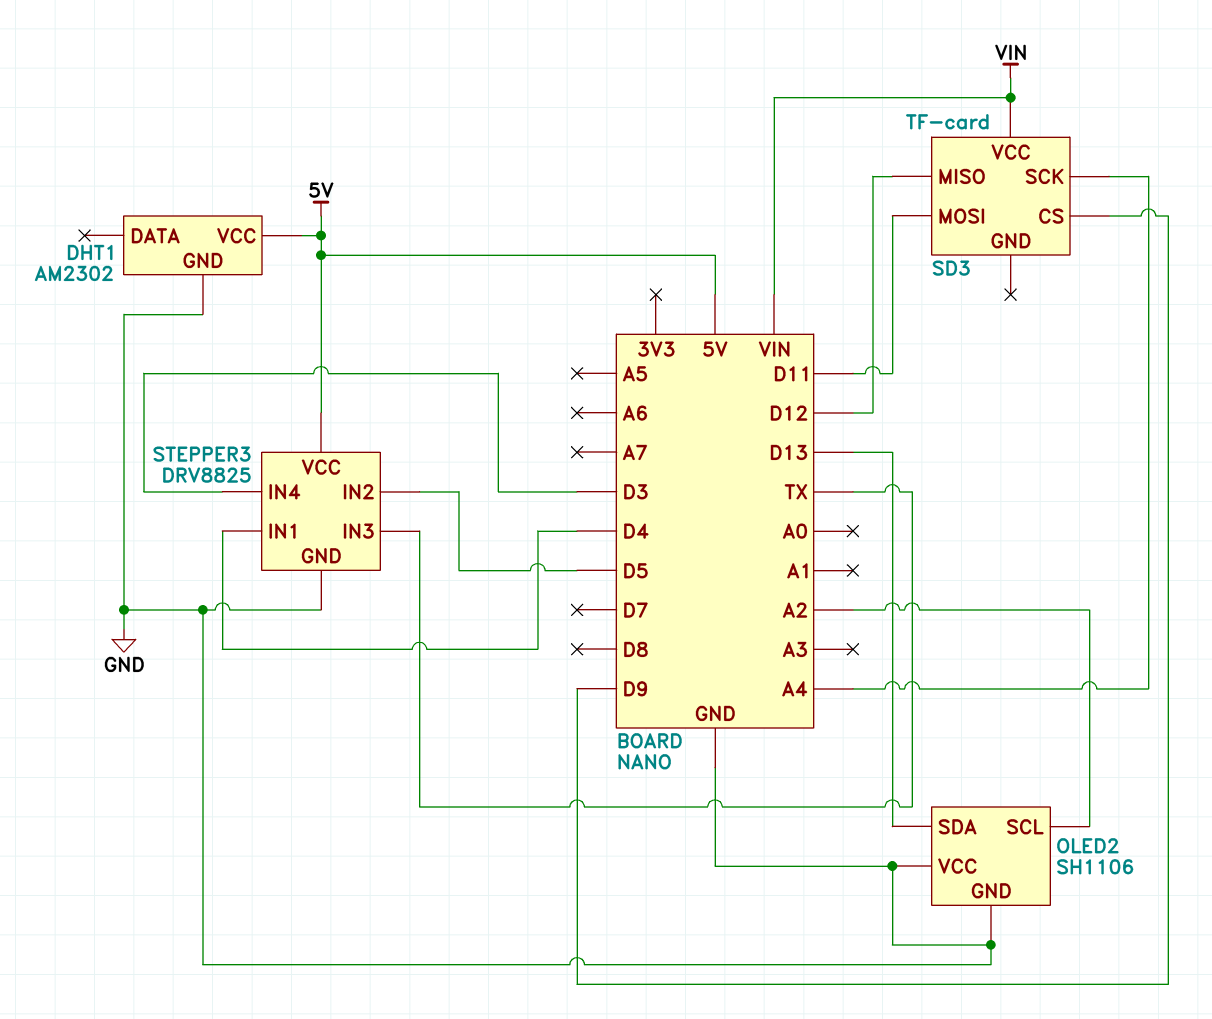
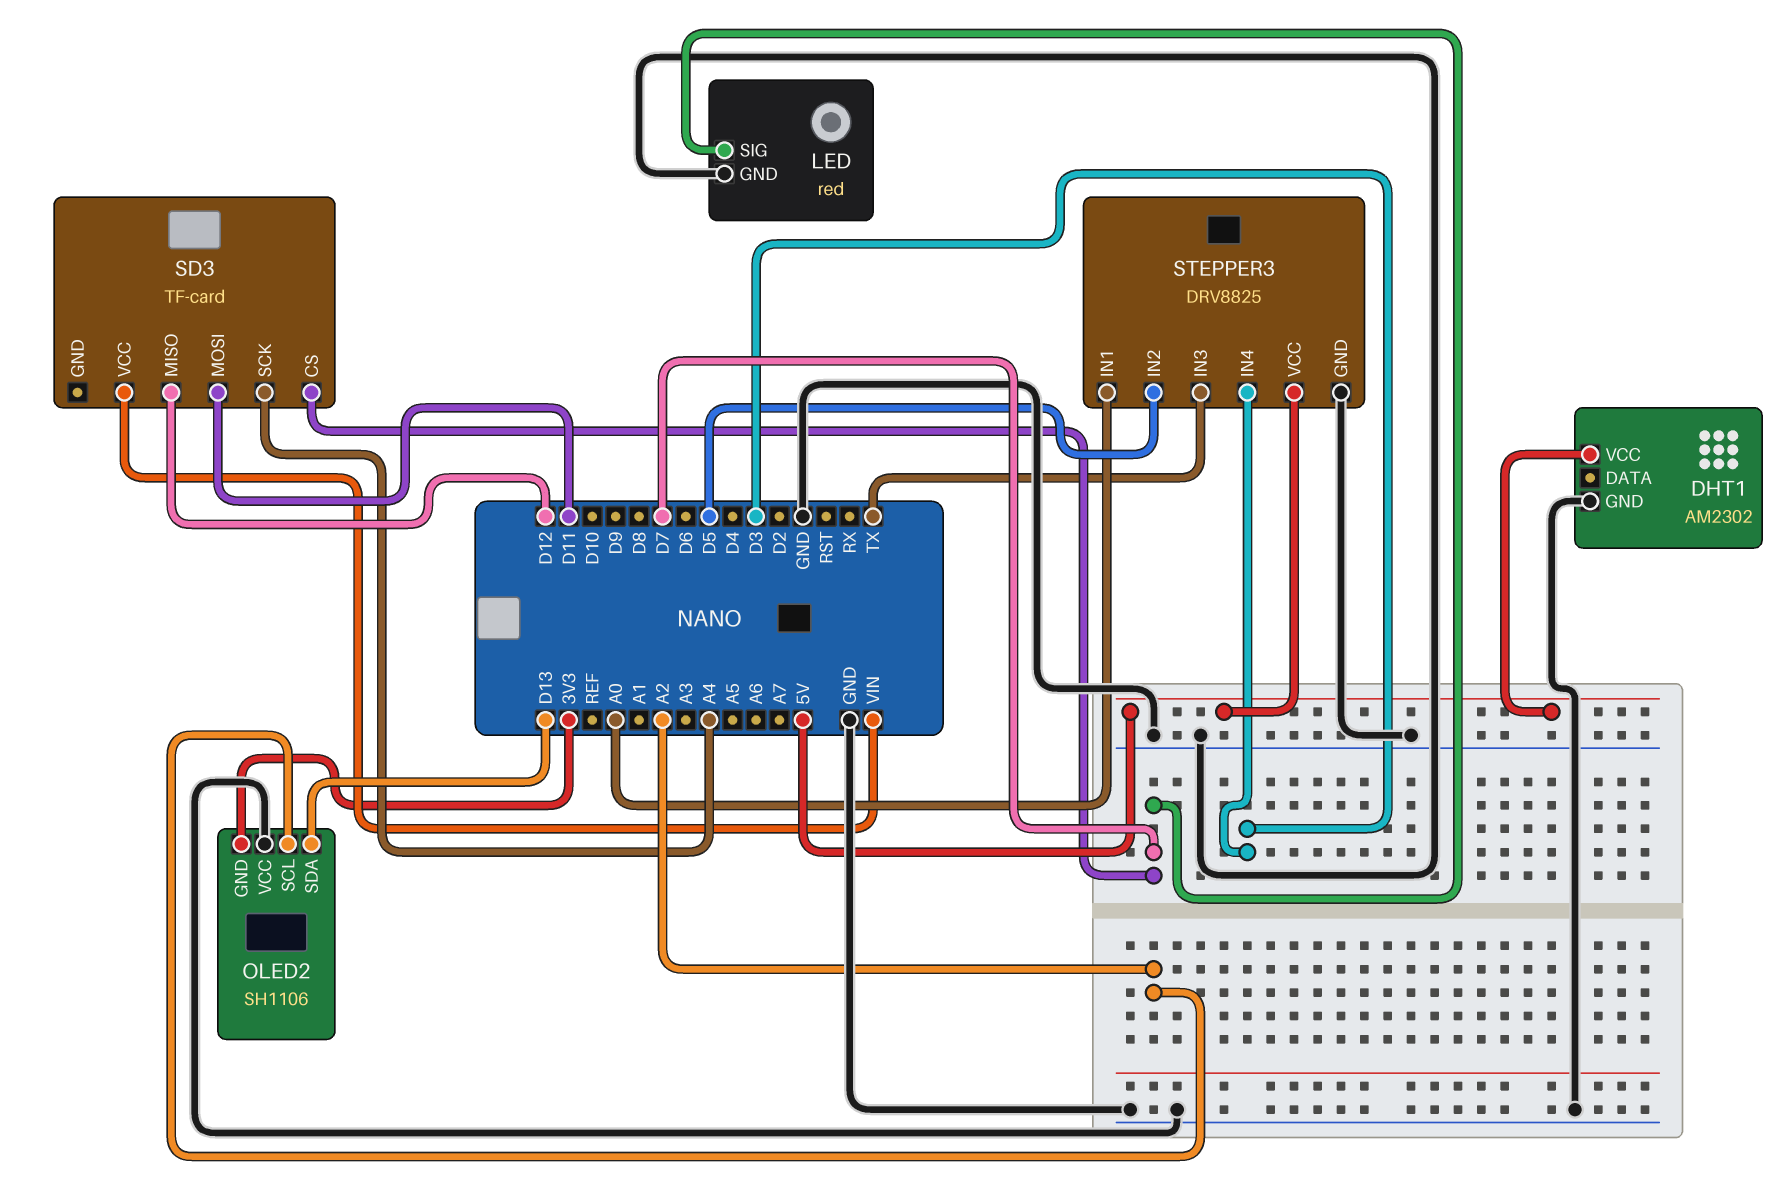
LED: none -> red
LED pin GND: none -> GND
LED pin SIG: none -> D7
OLED2 pin GND: GND -> 3V3
SD3 pin CS: D9 -> D7
STEPPER3 pin IN1: D4 -> A0

